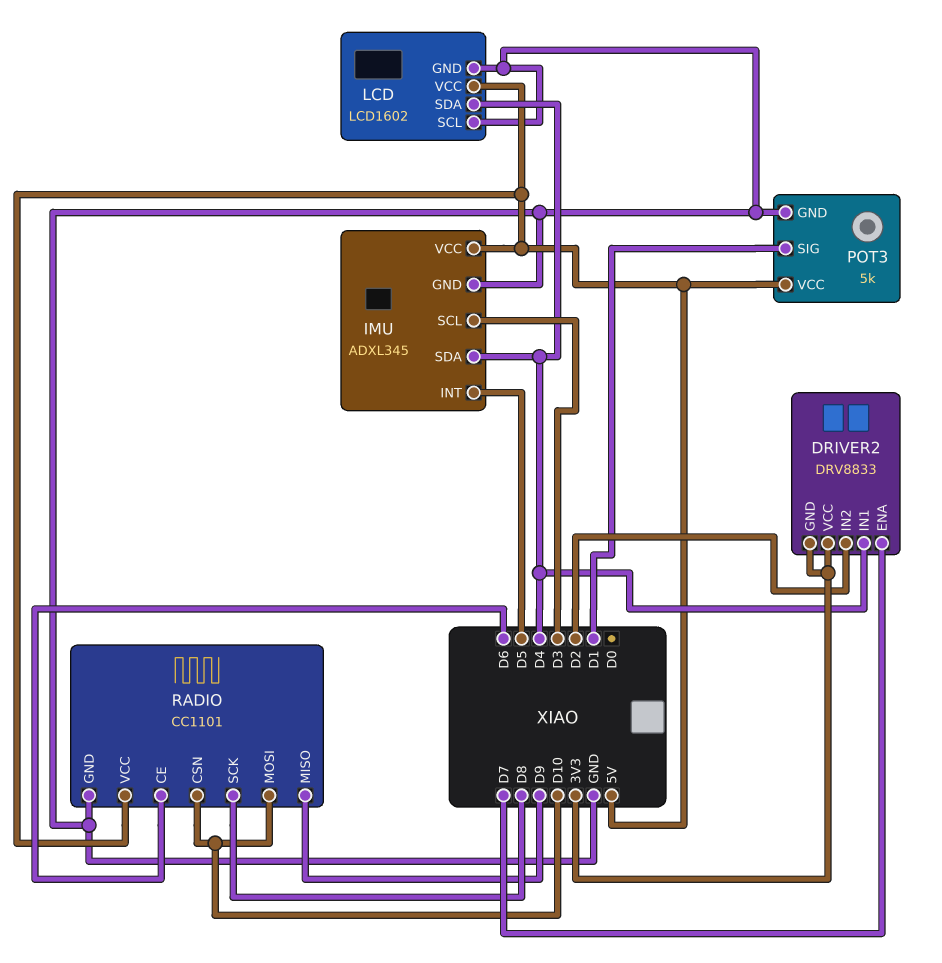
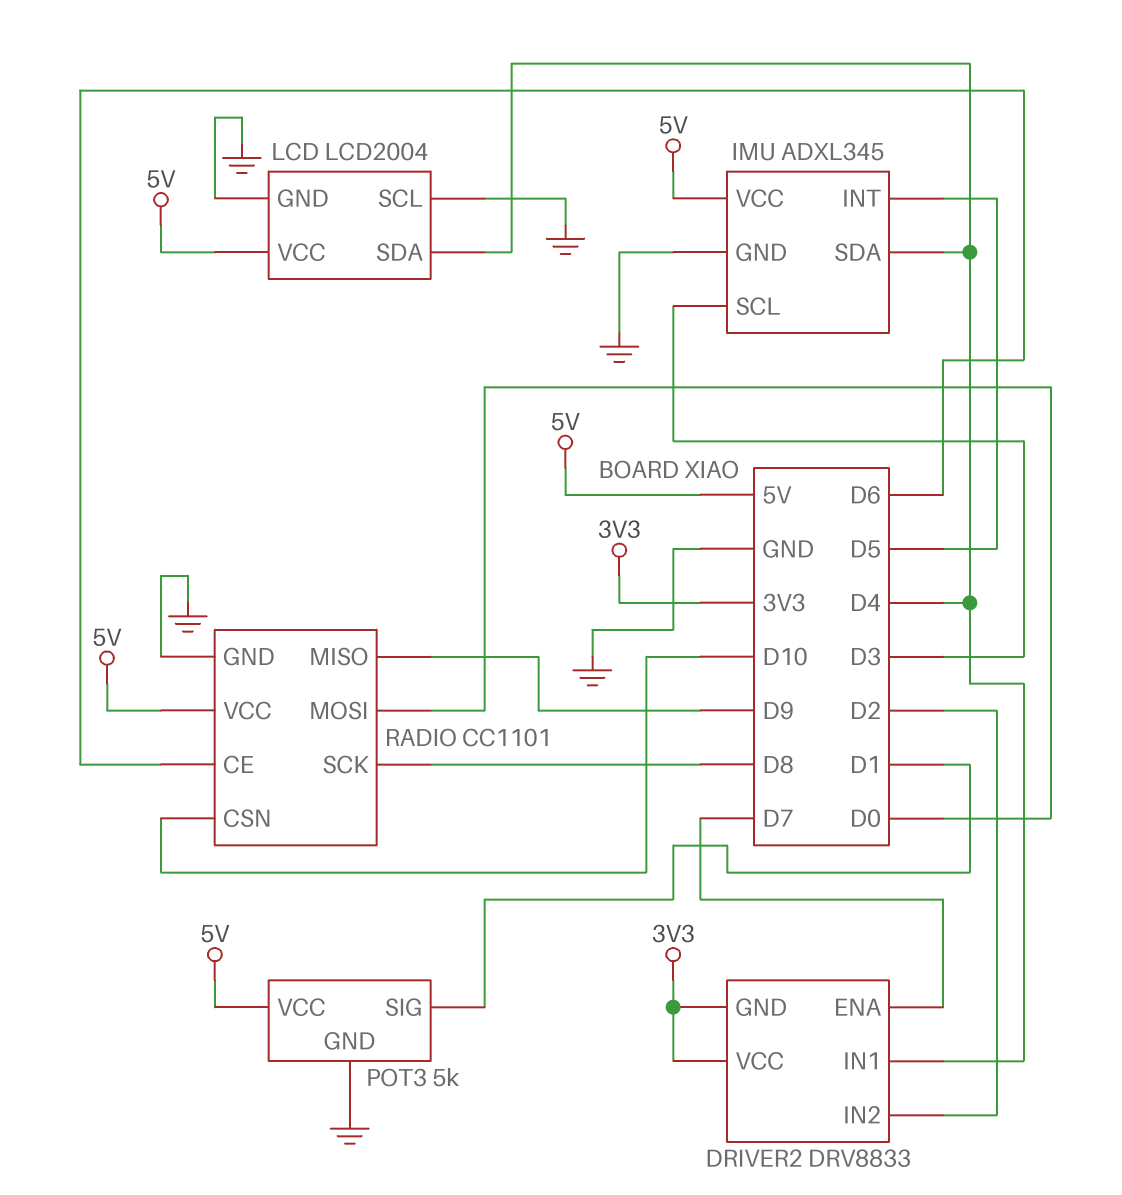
LCD: LCD1602 -> LCD2004
RADIO pin MOSI: D10 -> D0

